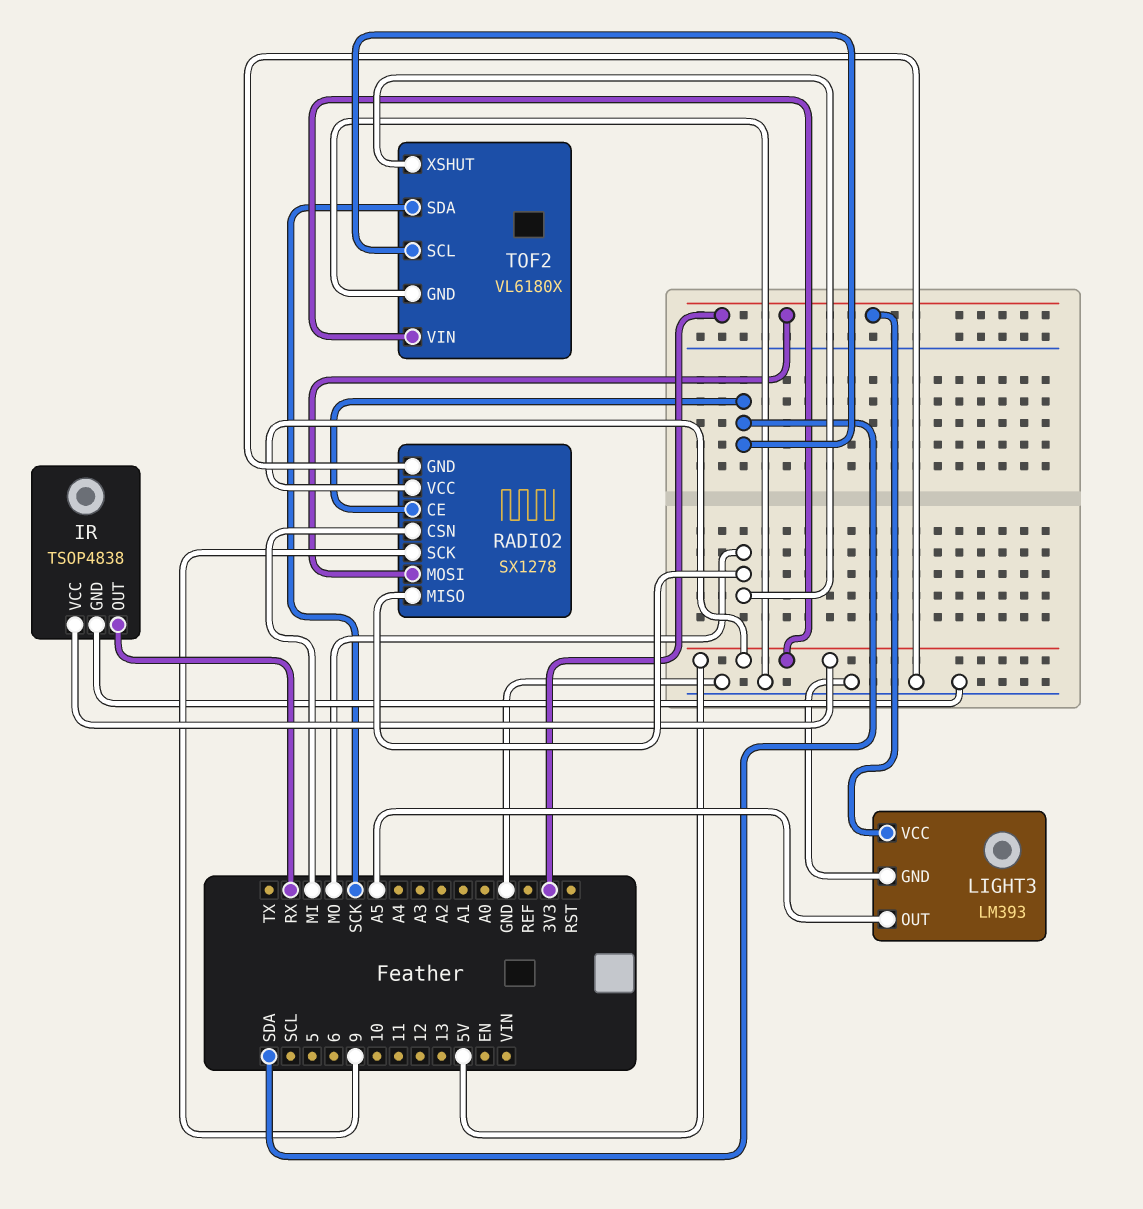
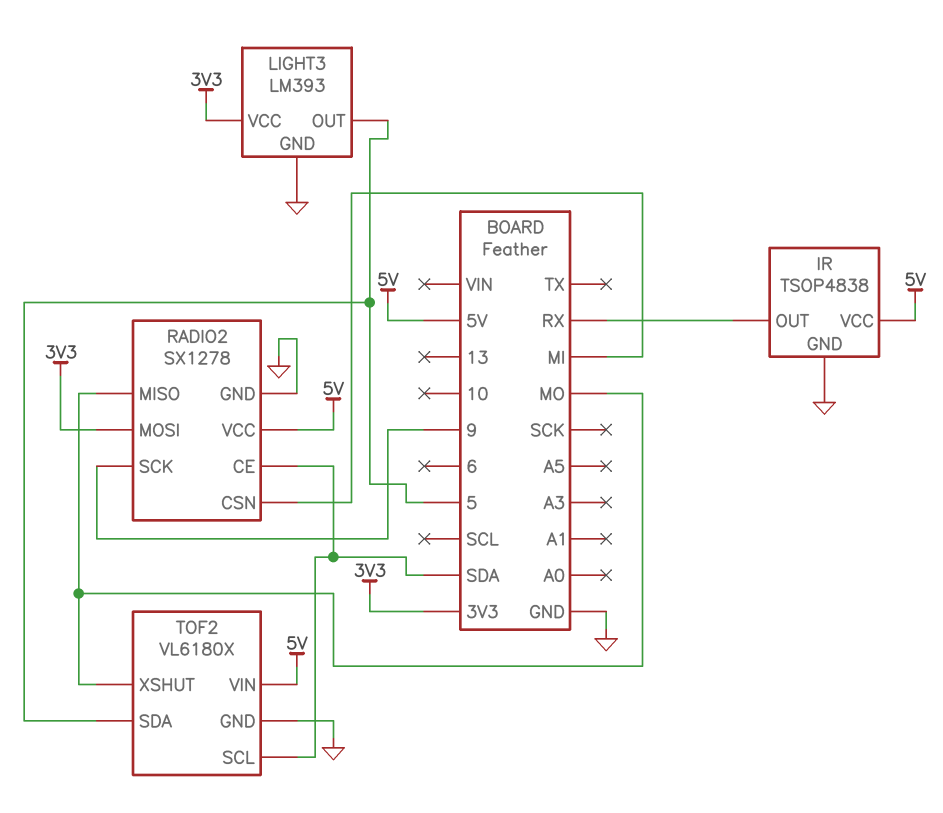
LIGHT3 pin OUT: A5 -> 5
TOF2 pin SDA: SCK -> 5

